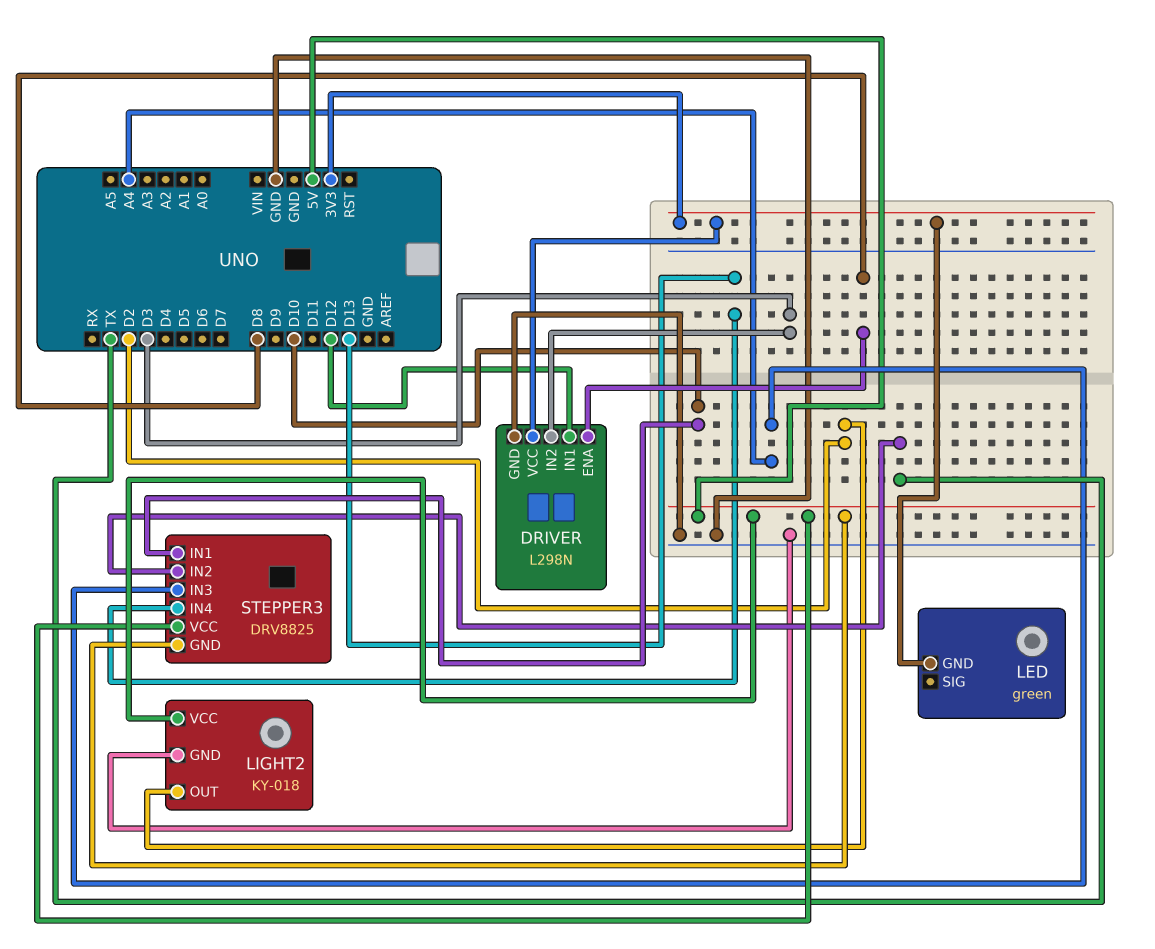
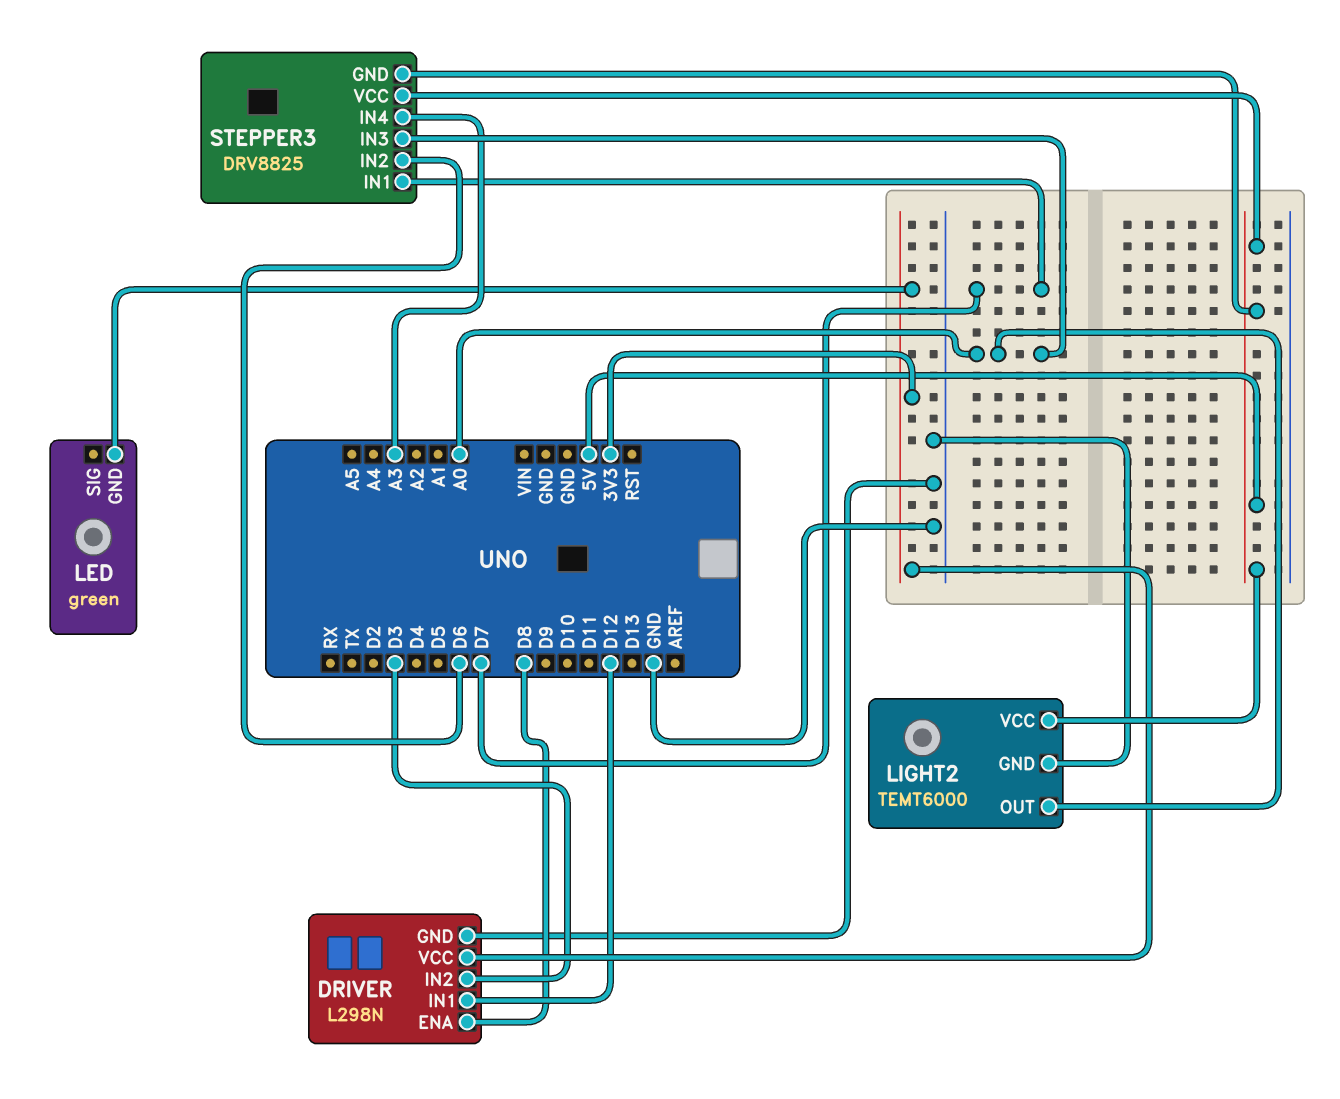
LIGHT2: KY-018 -> TEMT6000
LIGHT2 pin OUT: D2 -> A0
STEPPER3 pin IN1: D10 -> D7
STEPPER3 pin IN2: TX -> D6
STEPPER3 pin IN3: A4 -> A0
STEPPER3 pin IN4: D13 -> A3

